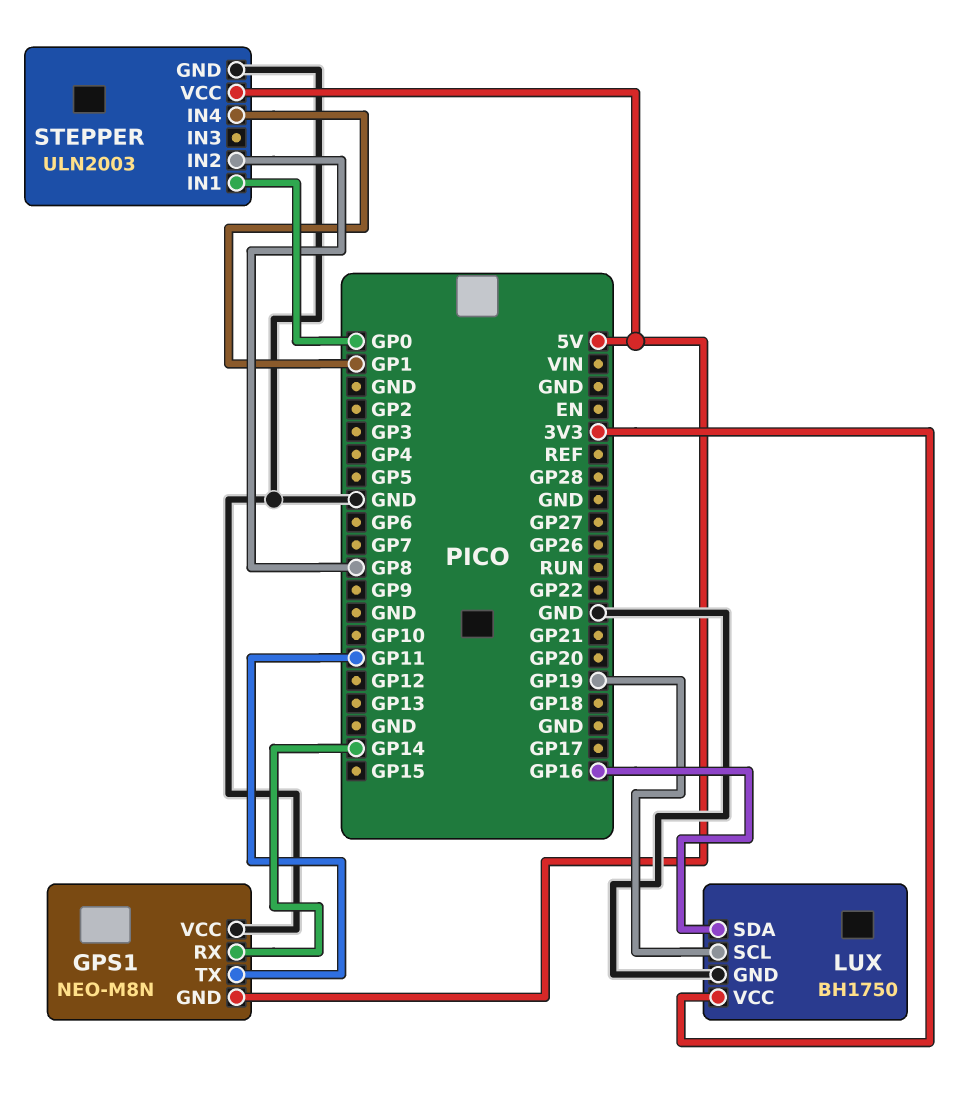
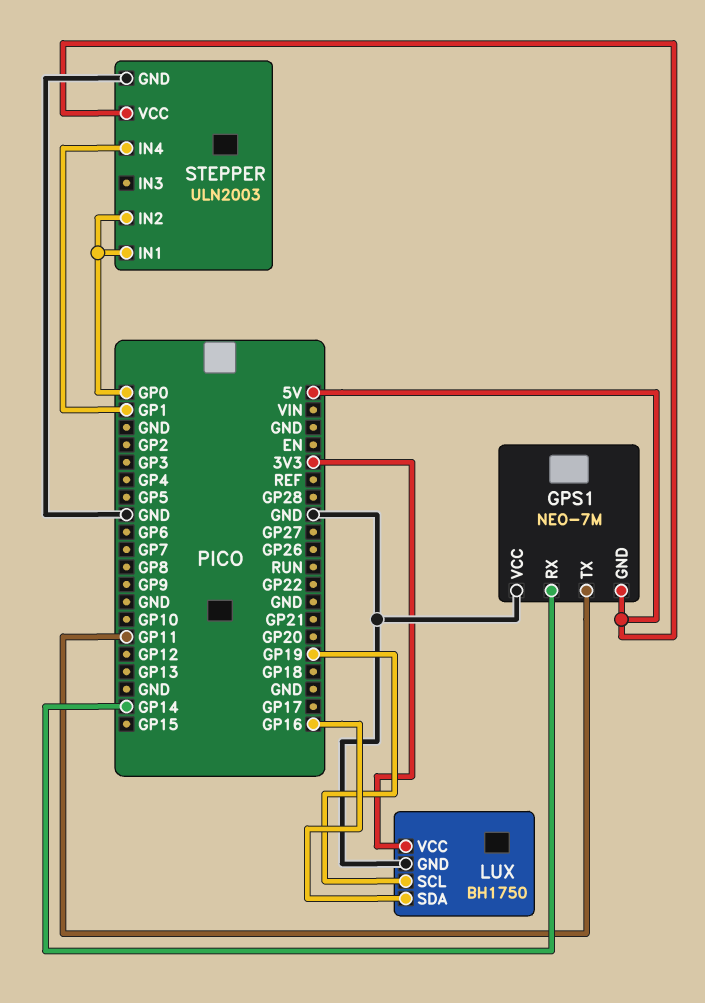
GPS1: NEO-M8N -> NEO-7M
STEPPER pin IN2: GP8 -> GP0

